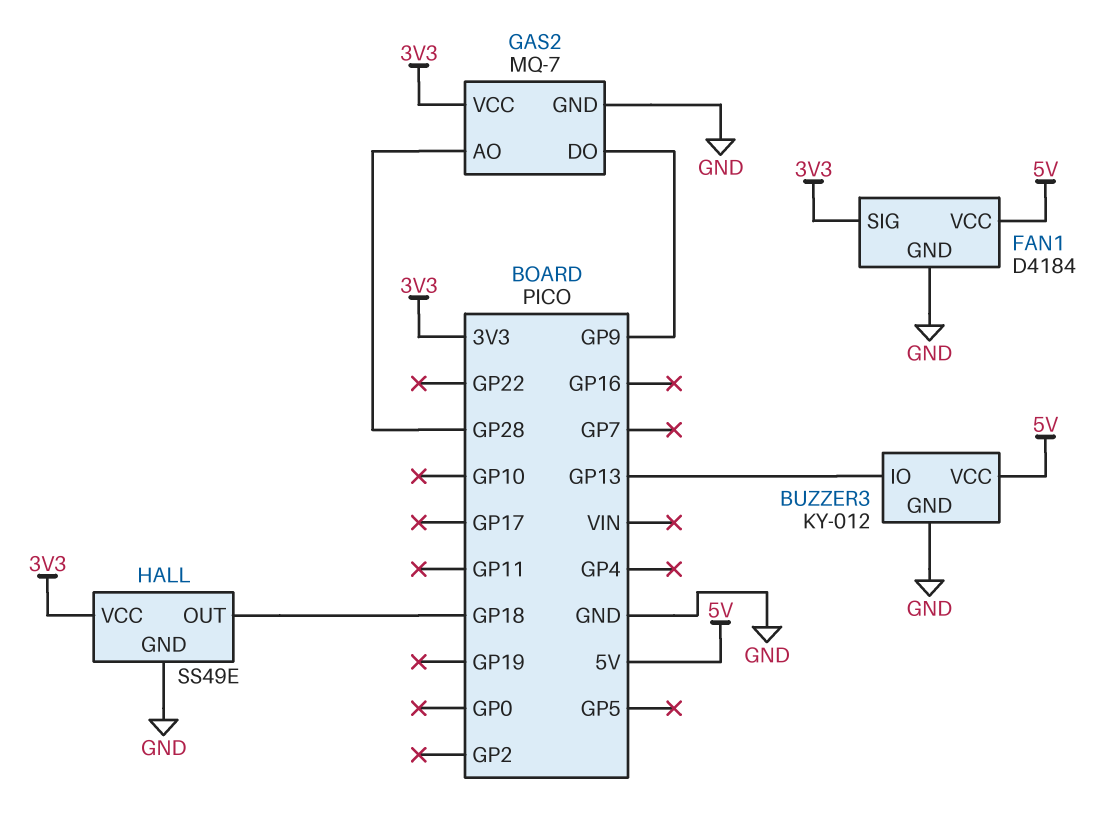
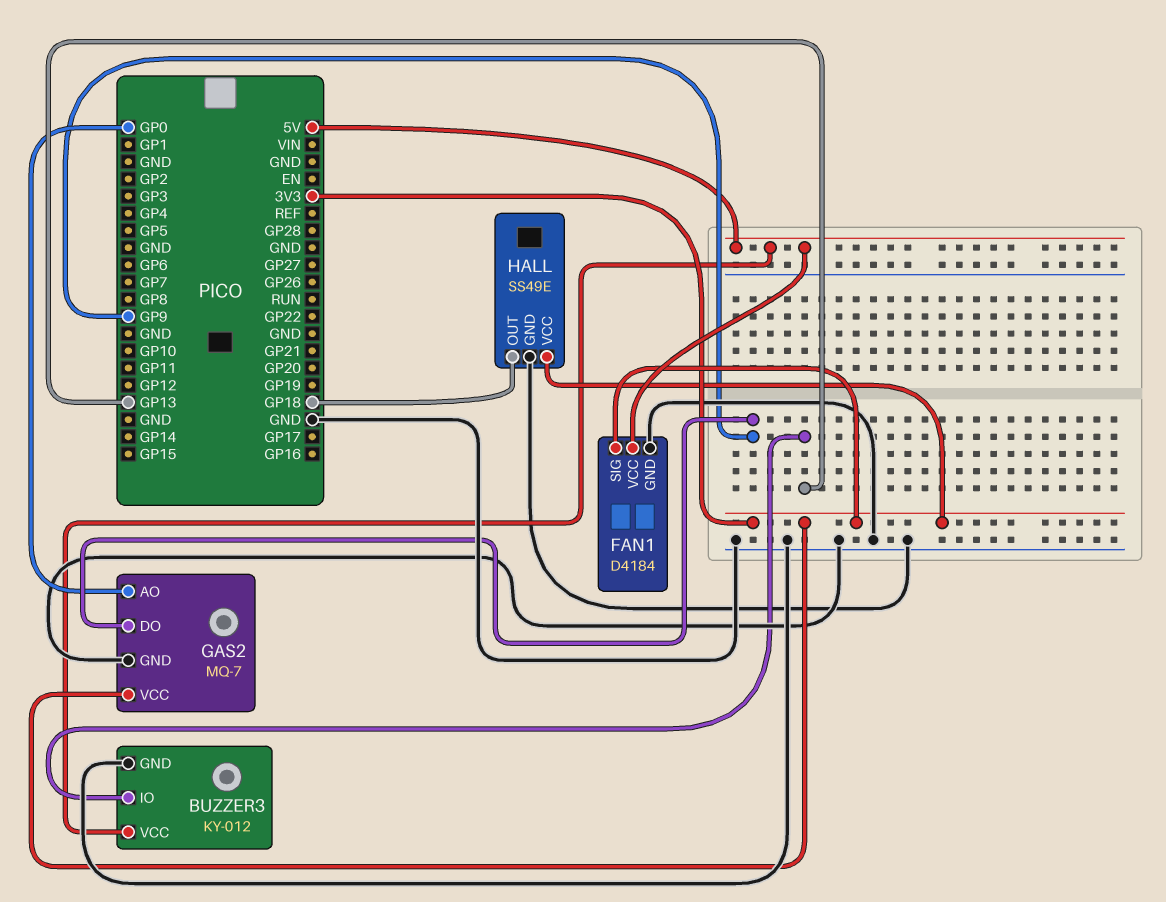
GAS2 pin AO: GP28 -> GP0

